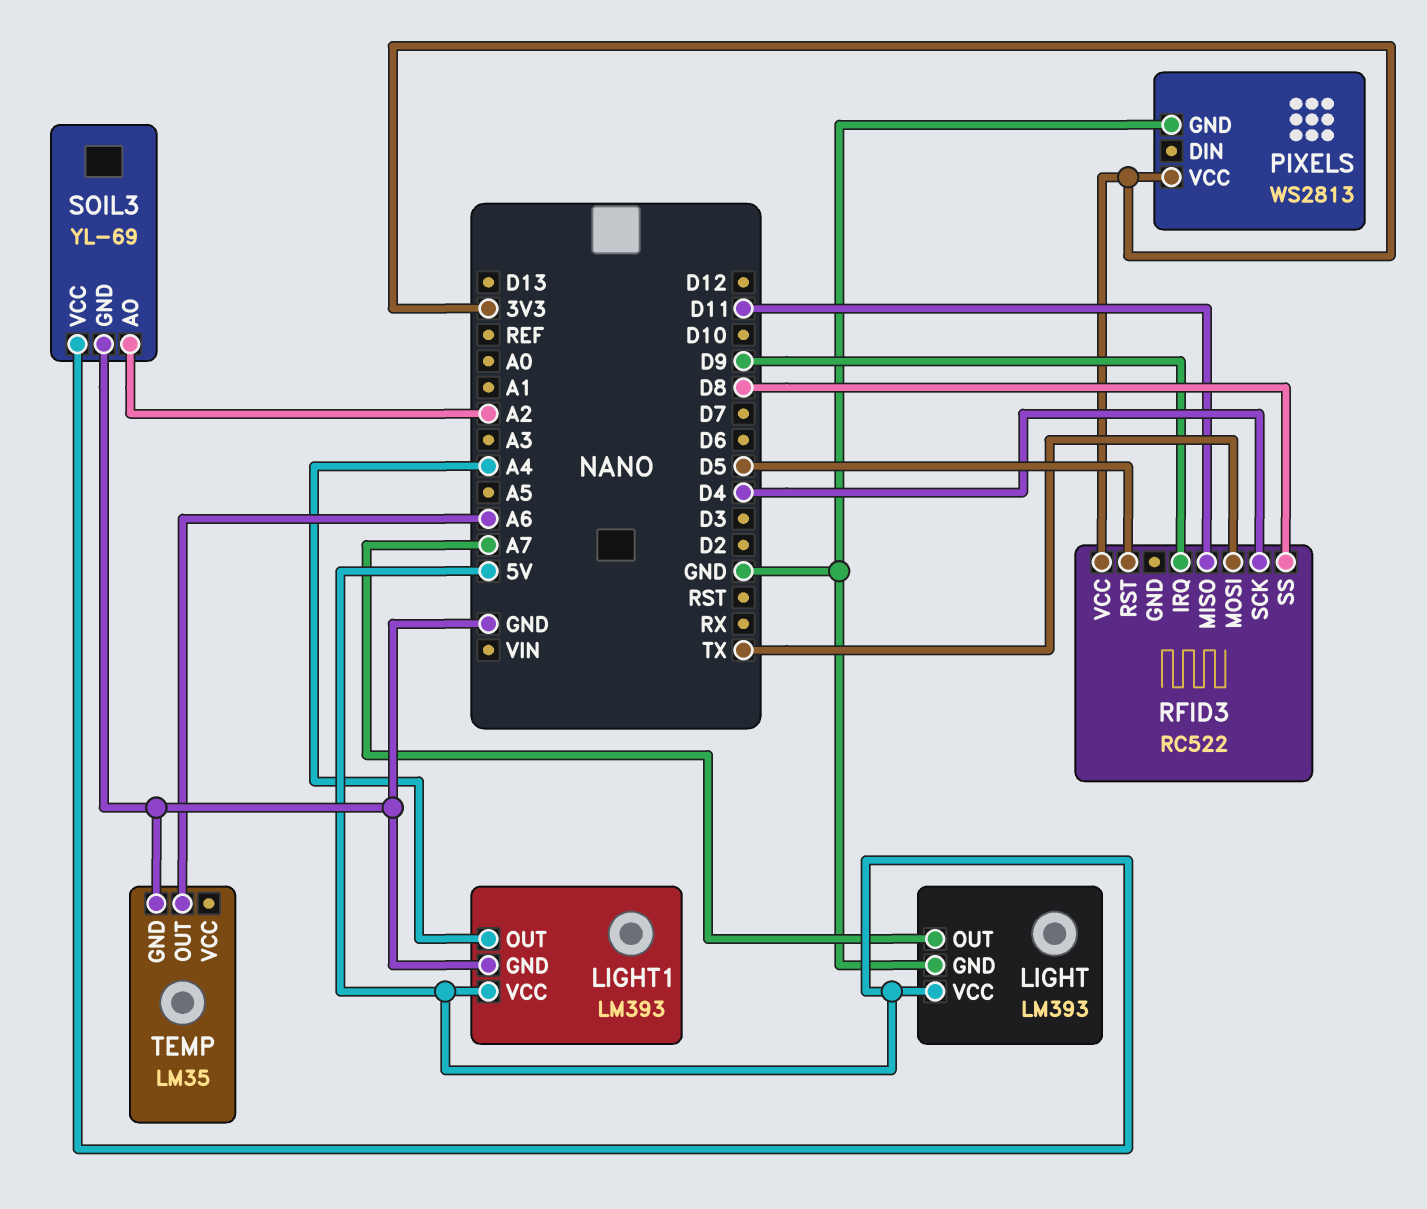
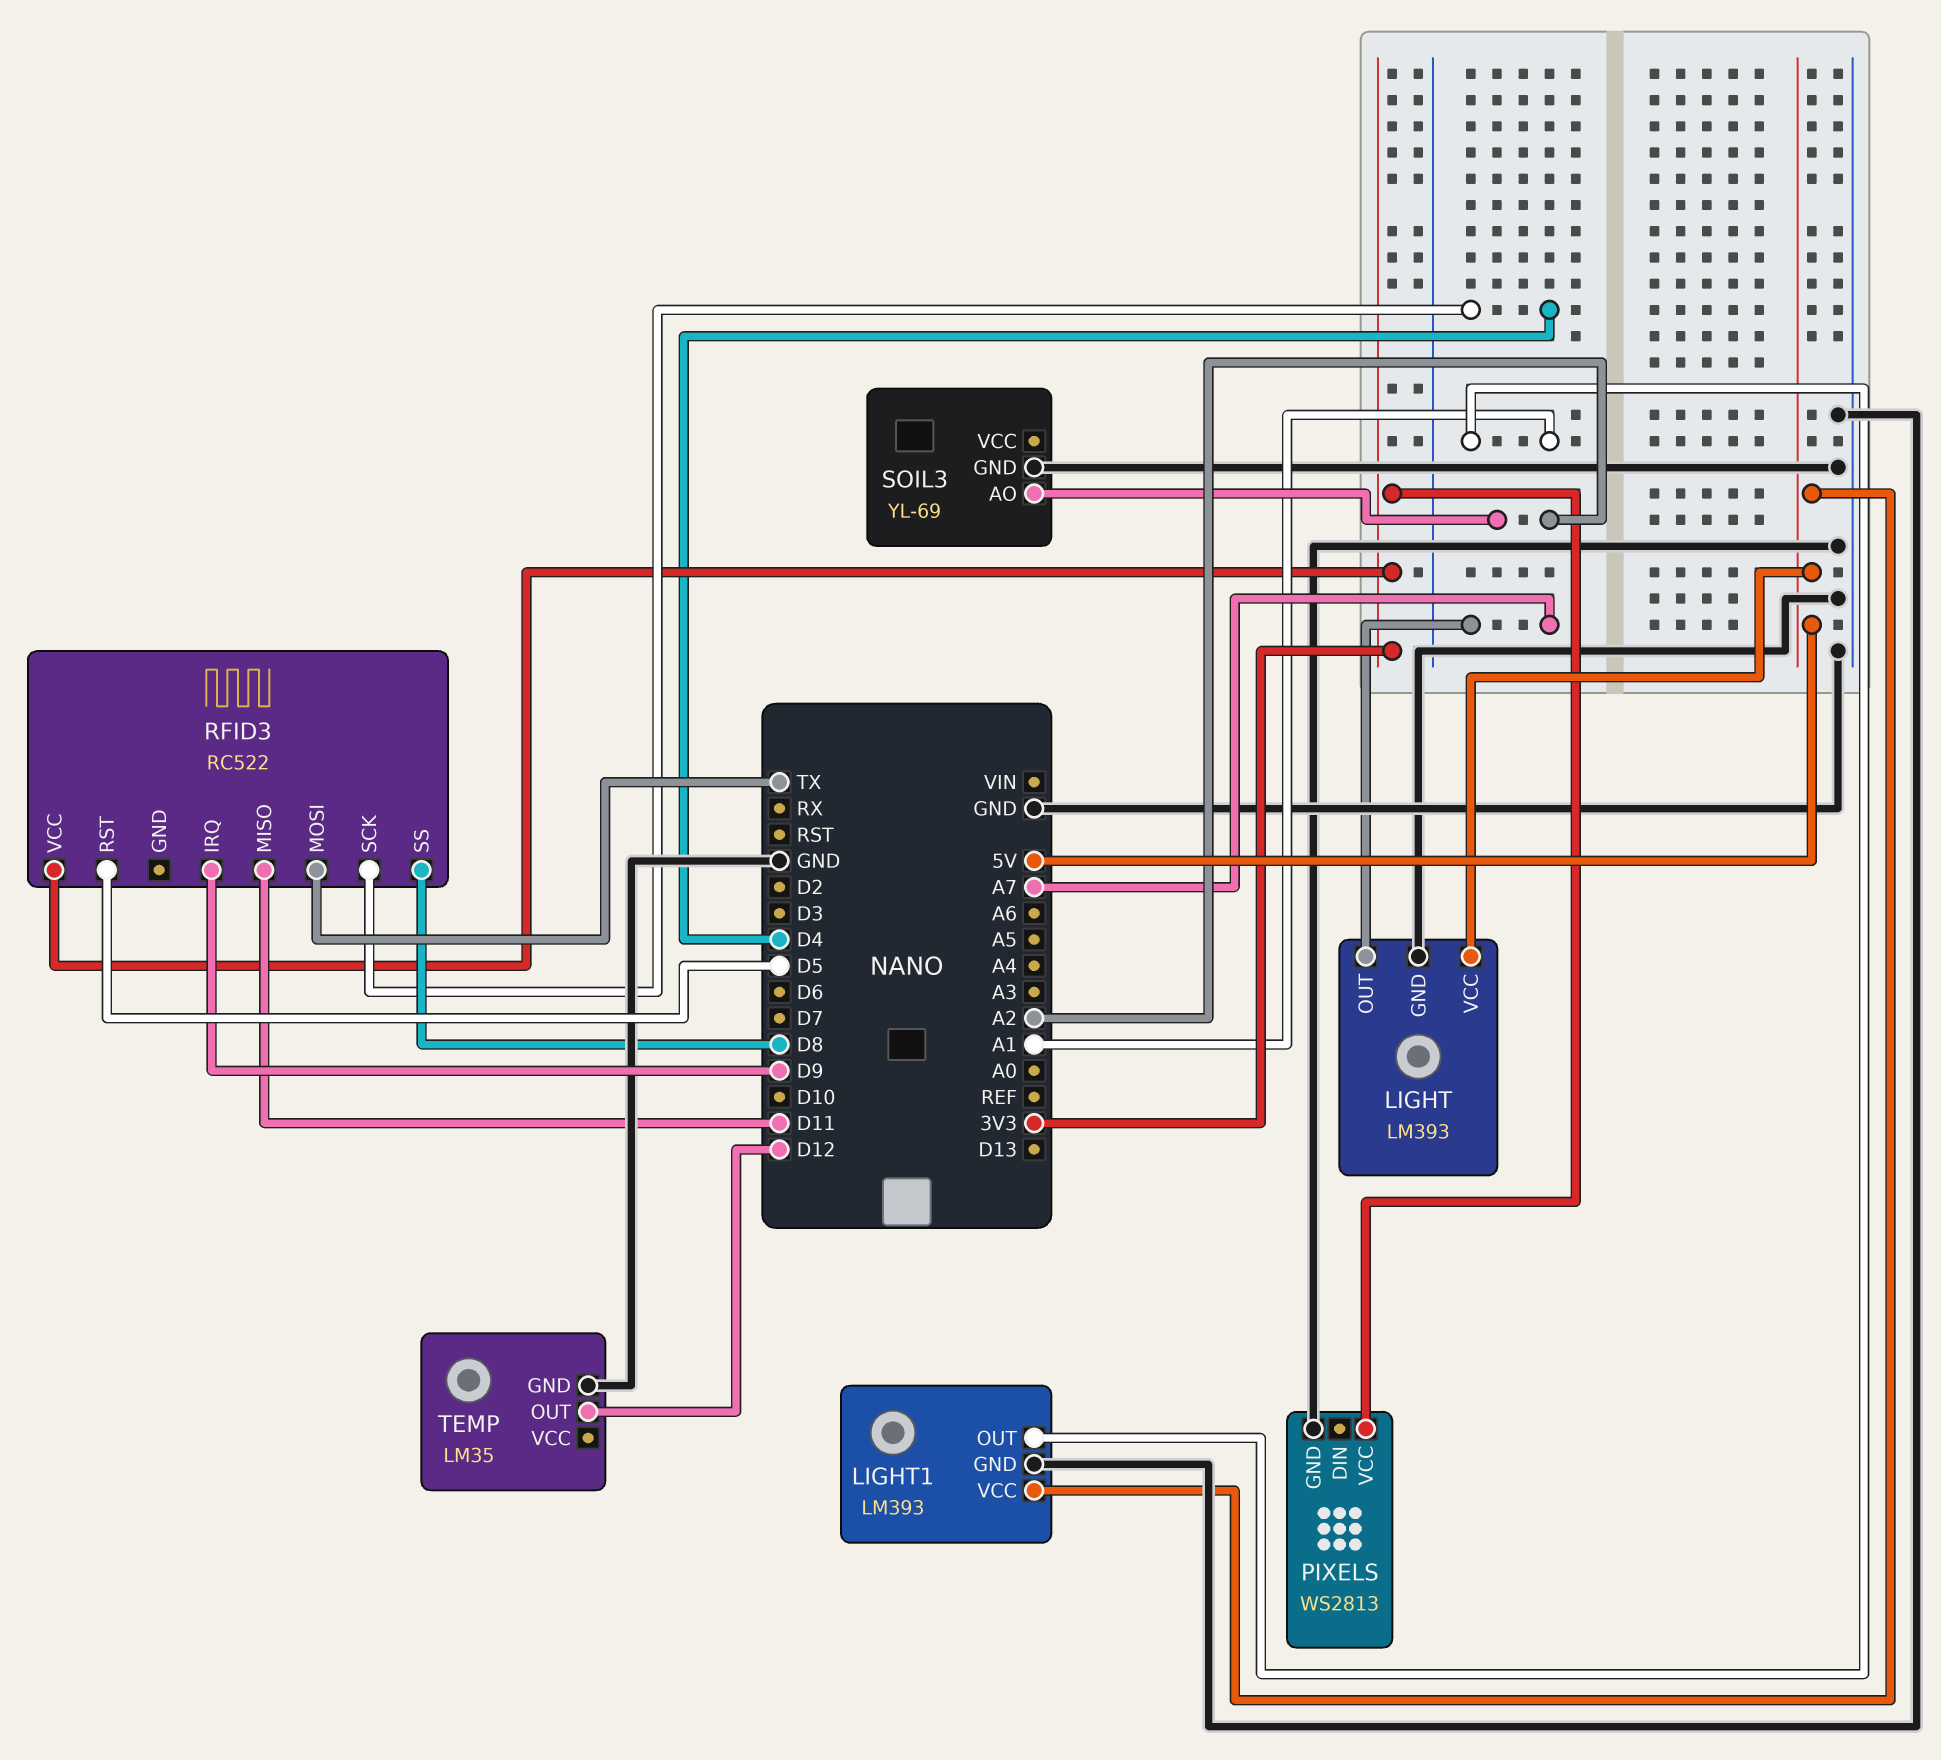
LIGHT1 pin OUT: A4 -> A1
SOIL3 pin VCC: 5V -> none
TEMP pin OUT: A6 -> D12

